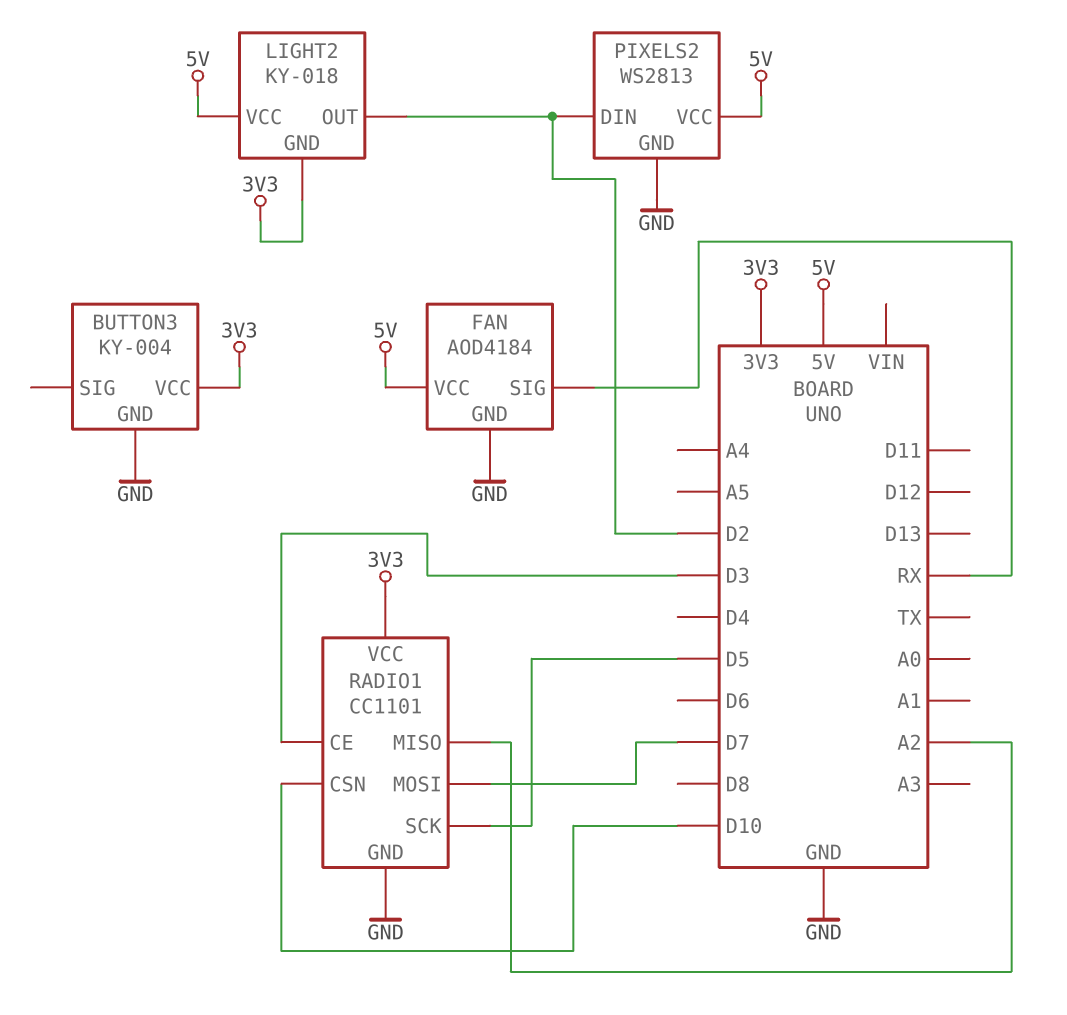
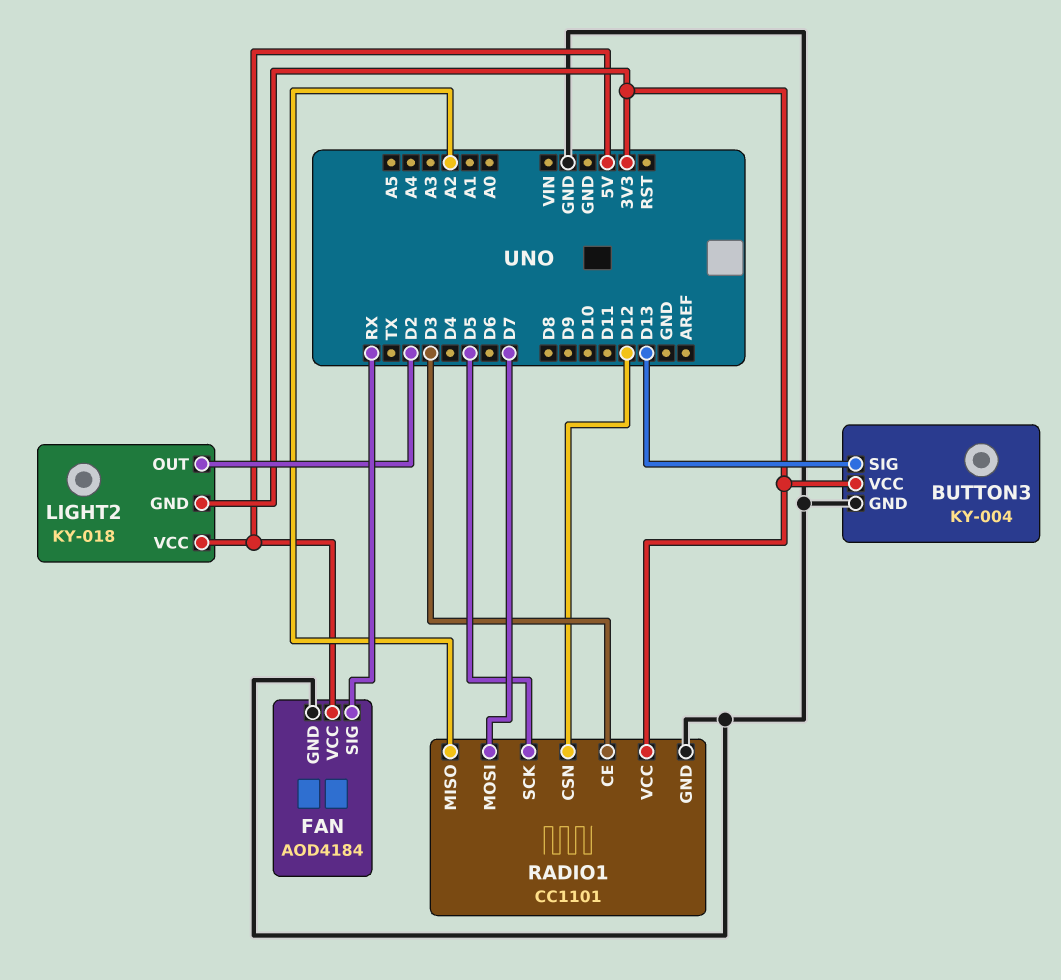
BUTTON3 pin SIG: none -> D13
PIXELS2: WS2813 -> none
PIXELS2 pin DIN: D2 -> none
PIXELS2 pin GND: GND -> none
PIXELS2 pin VCC: 5V -> none
RADIO1 pin CSN: D10 -> D12

